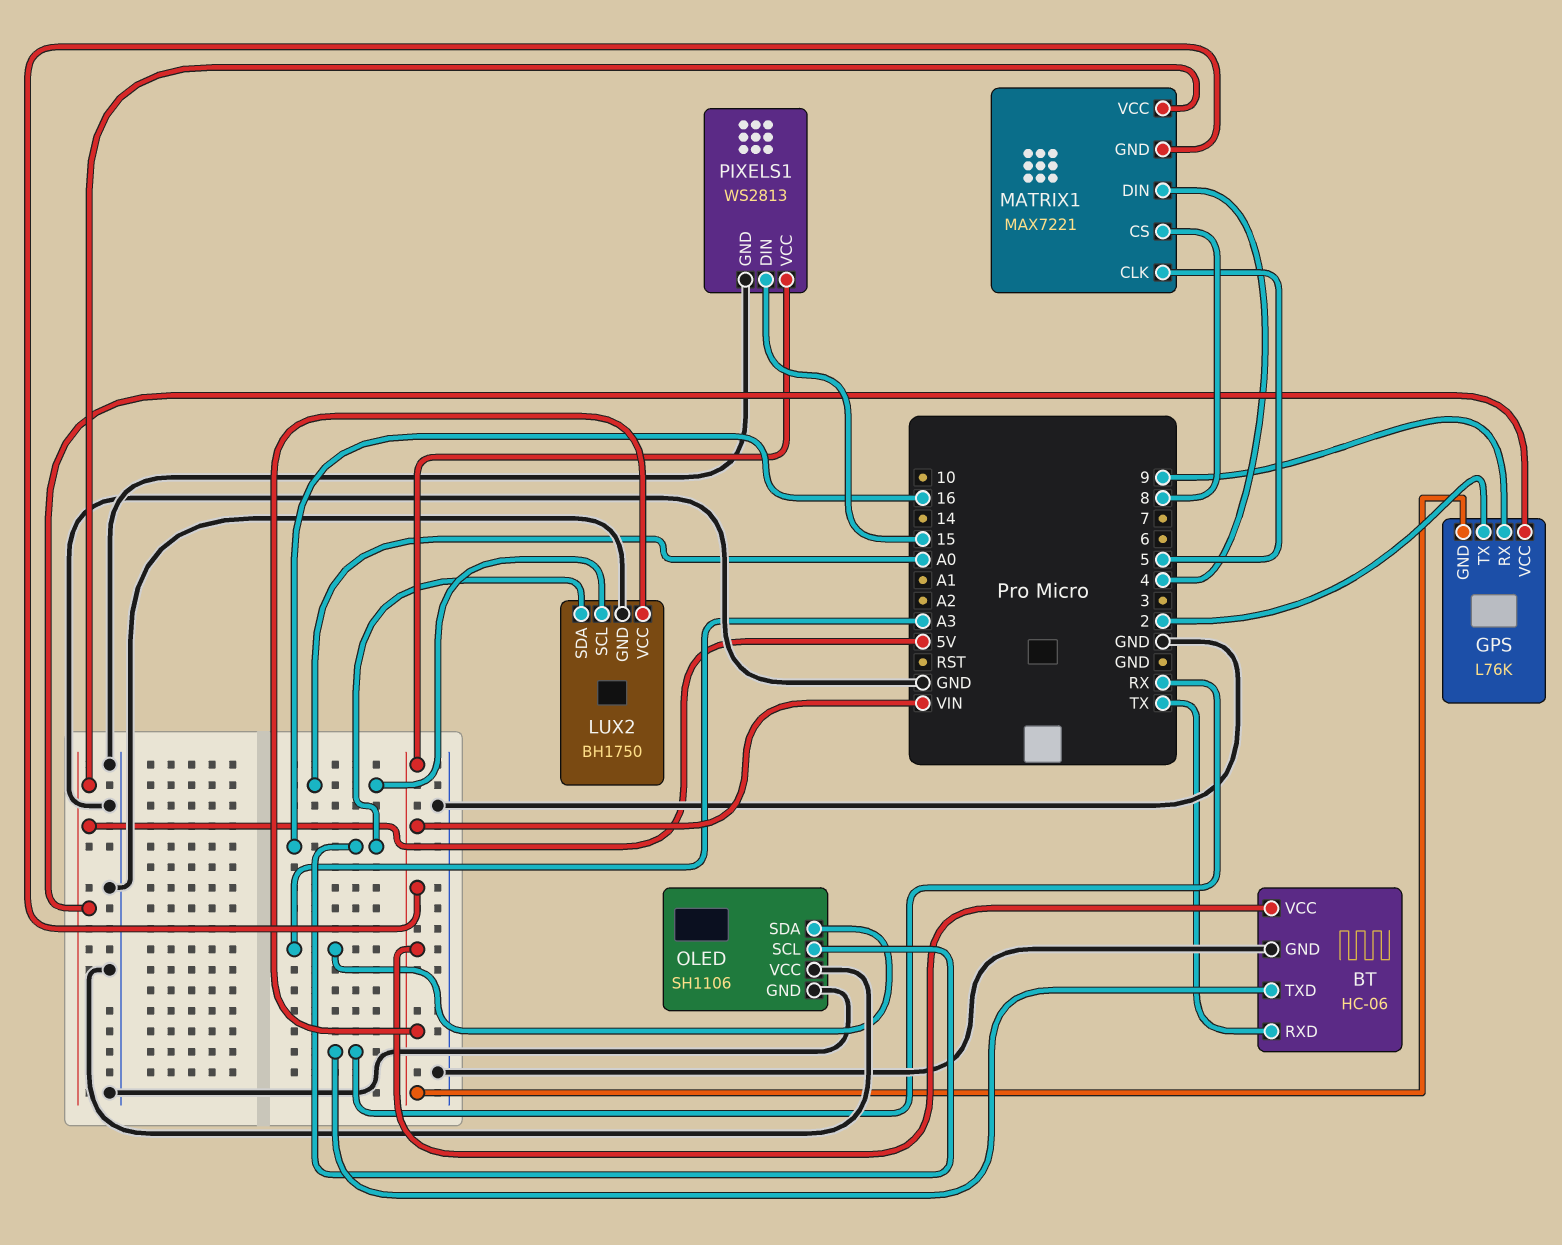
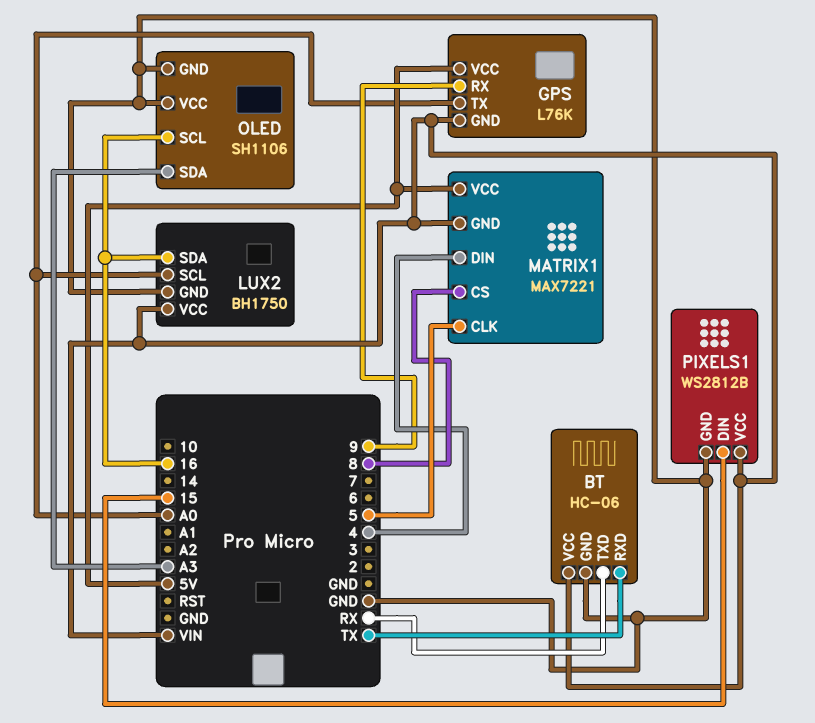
GPS pin TX: 2 -> A0
PIXELS1: WS2813 -> WS2812B

